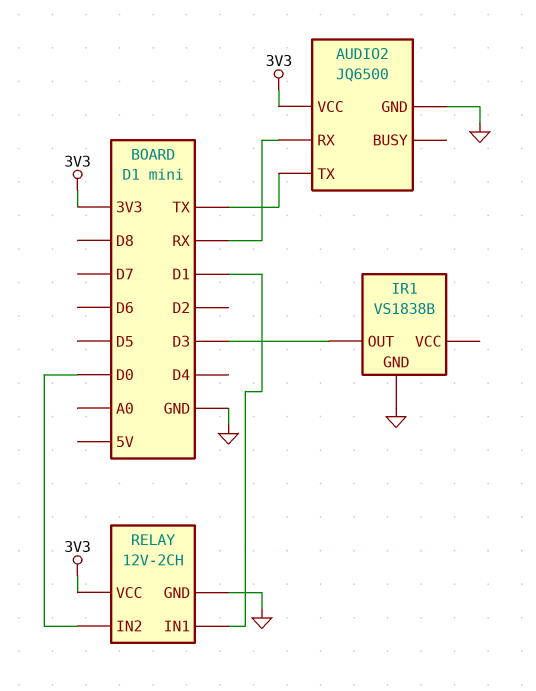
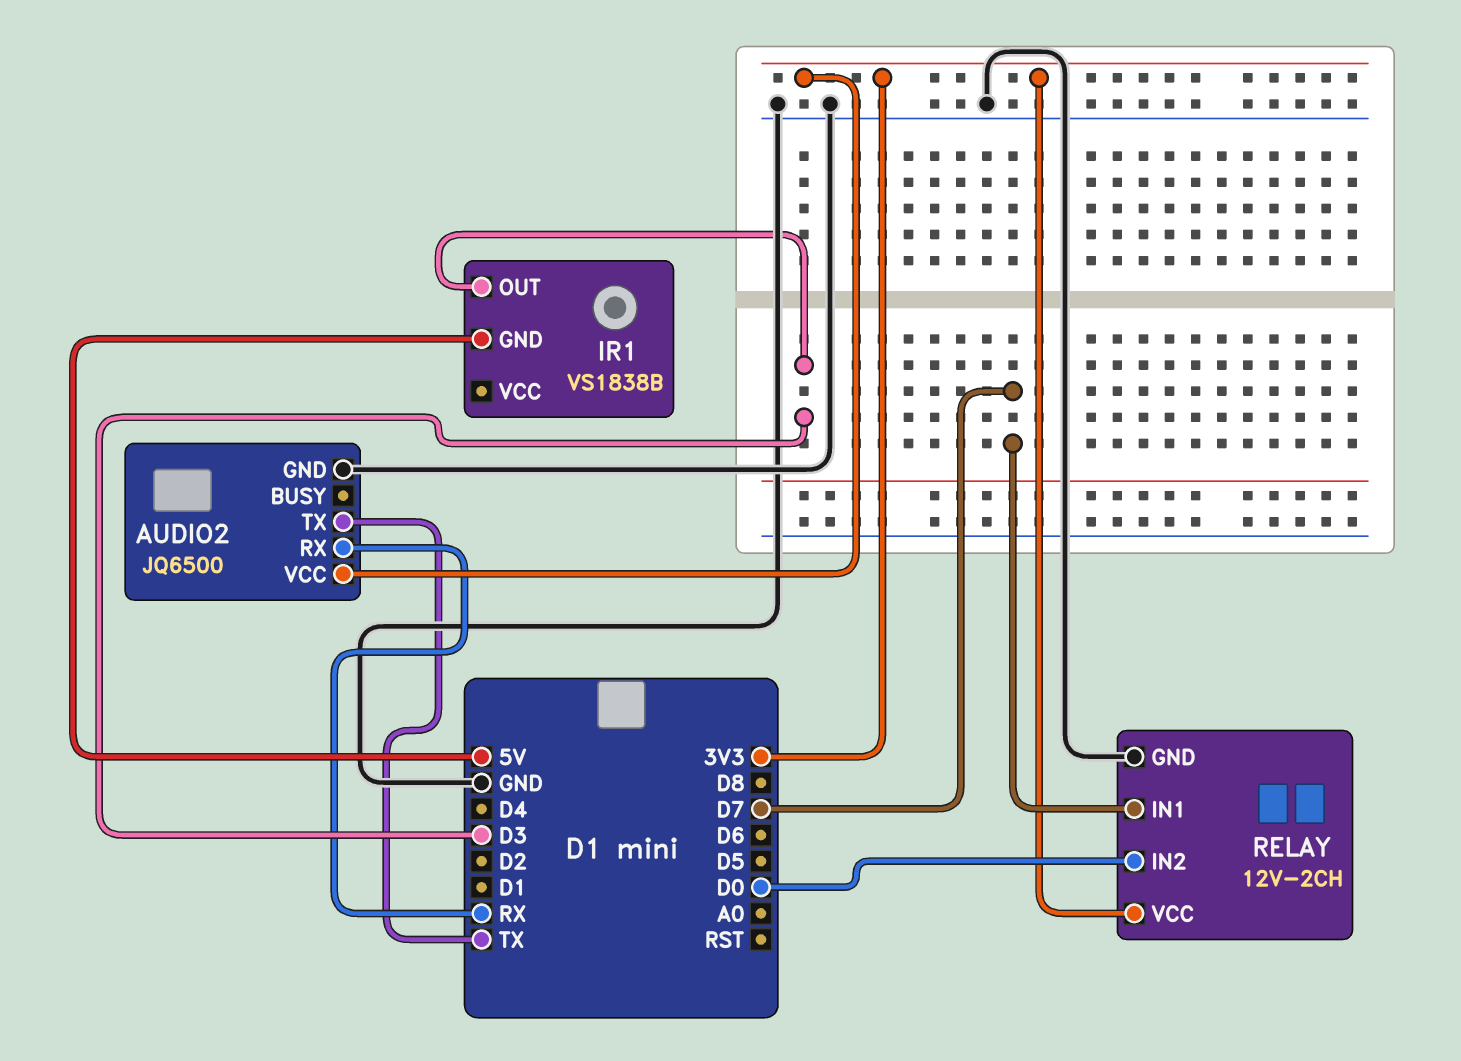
IR1 pin GND: GND -> 5V
RELAY pin IN1: D1 -> D7

